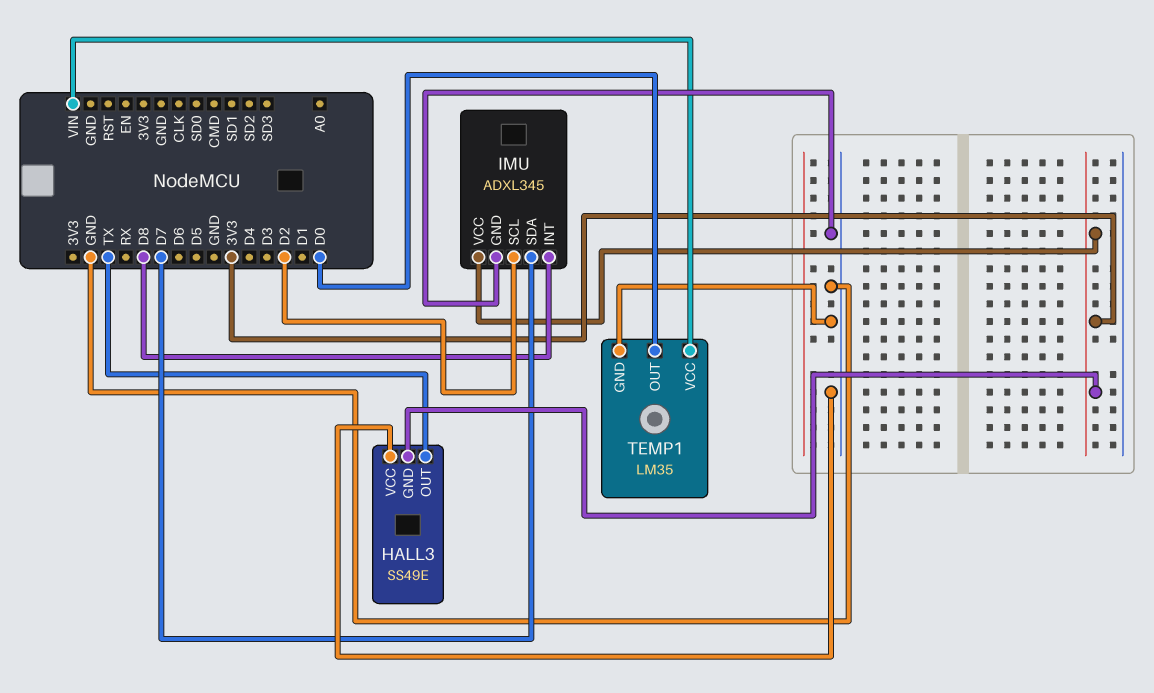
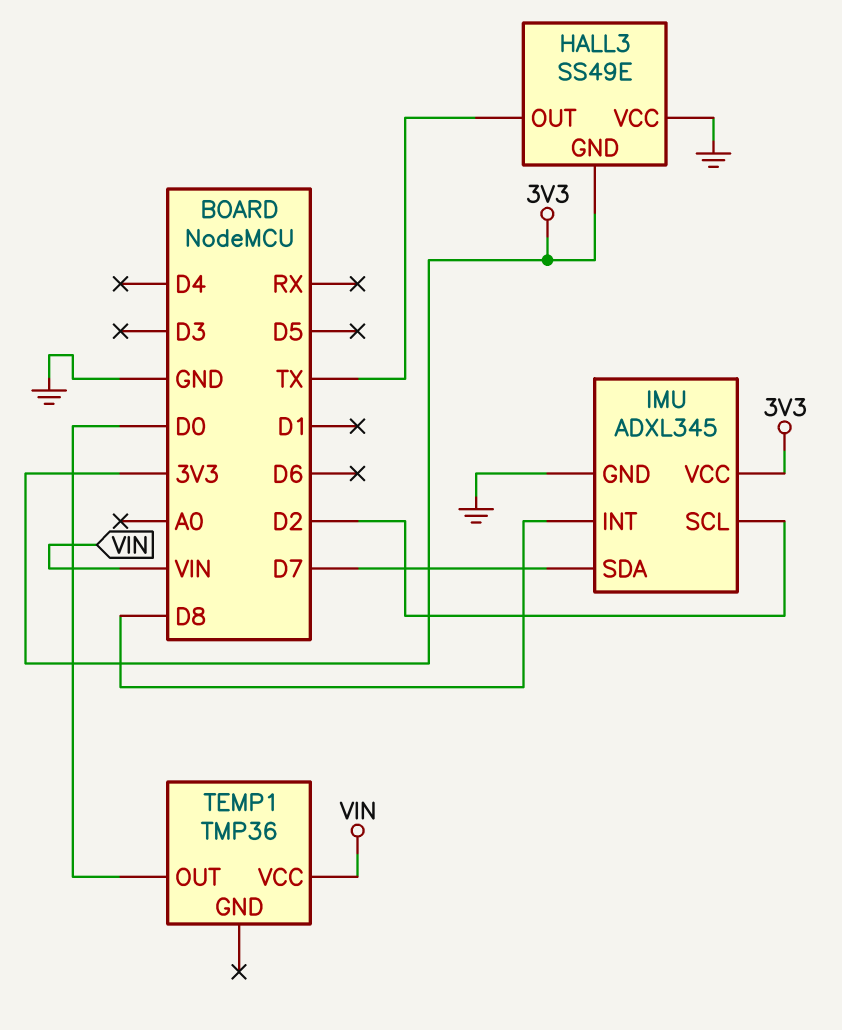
TEMP1: LM35 -> TMP36
TEMP1 pin GND: GND -> none

